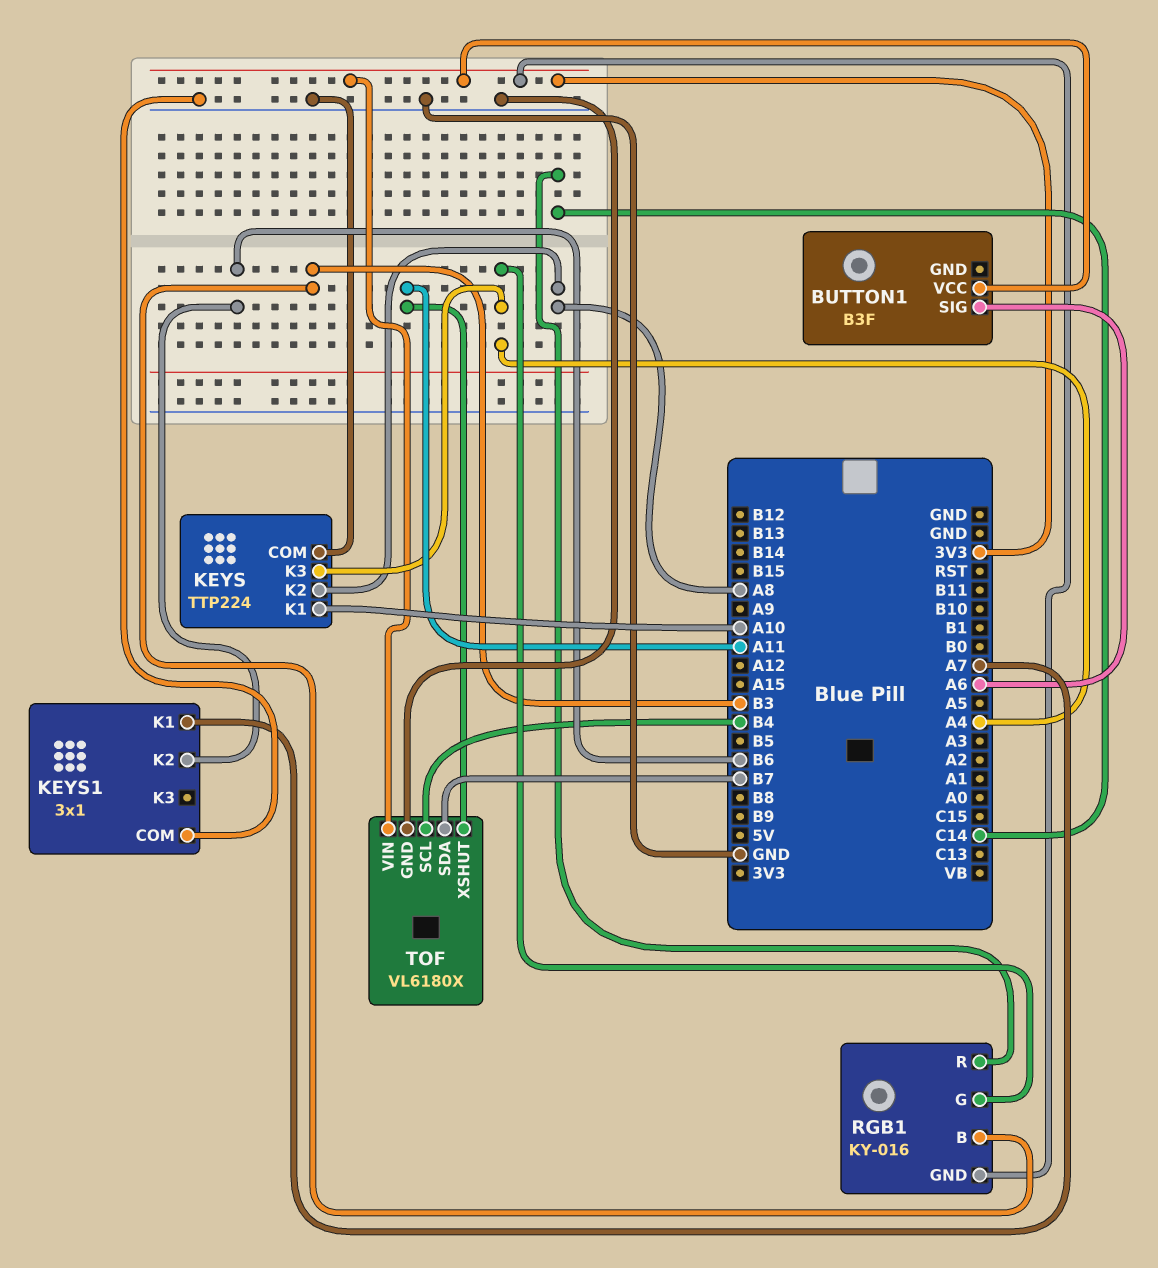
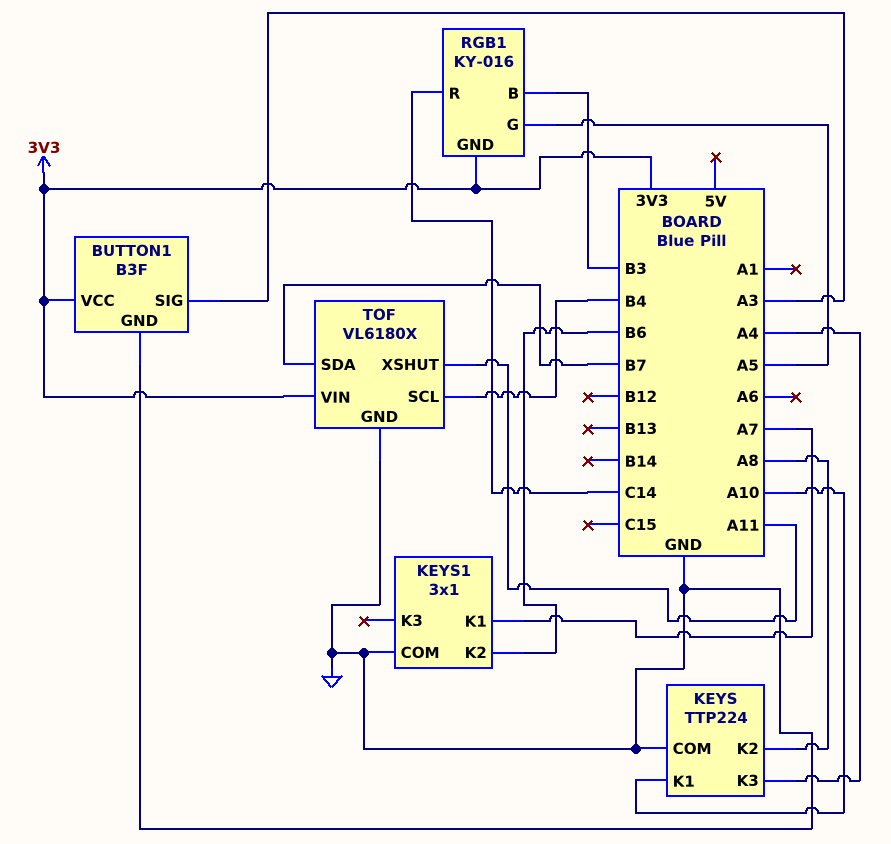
BUTTON1 pin GND: none -> GND
BUTTON1 pin SIG: A6 -> A3
RGB1 pin G: A4 -> A5

